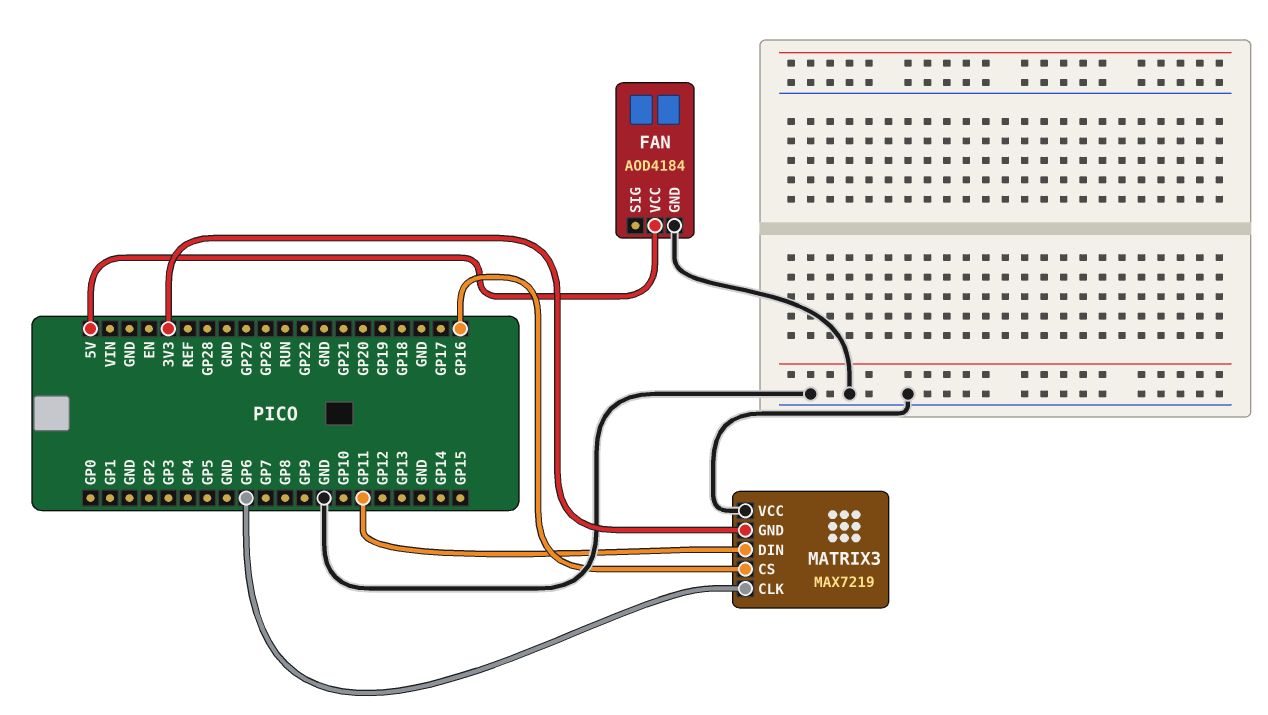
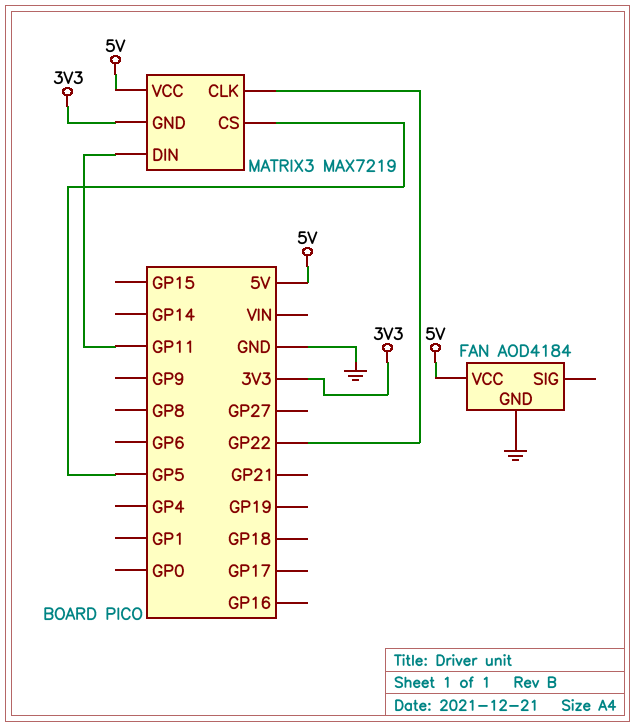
MATRIX3 pin CLK: GP6 -> GP22
MATRIX3 pin CS: GP16 -> GP5
MATRIX3 pin VCC: GND -> 5V

